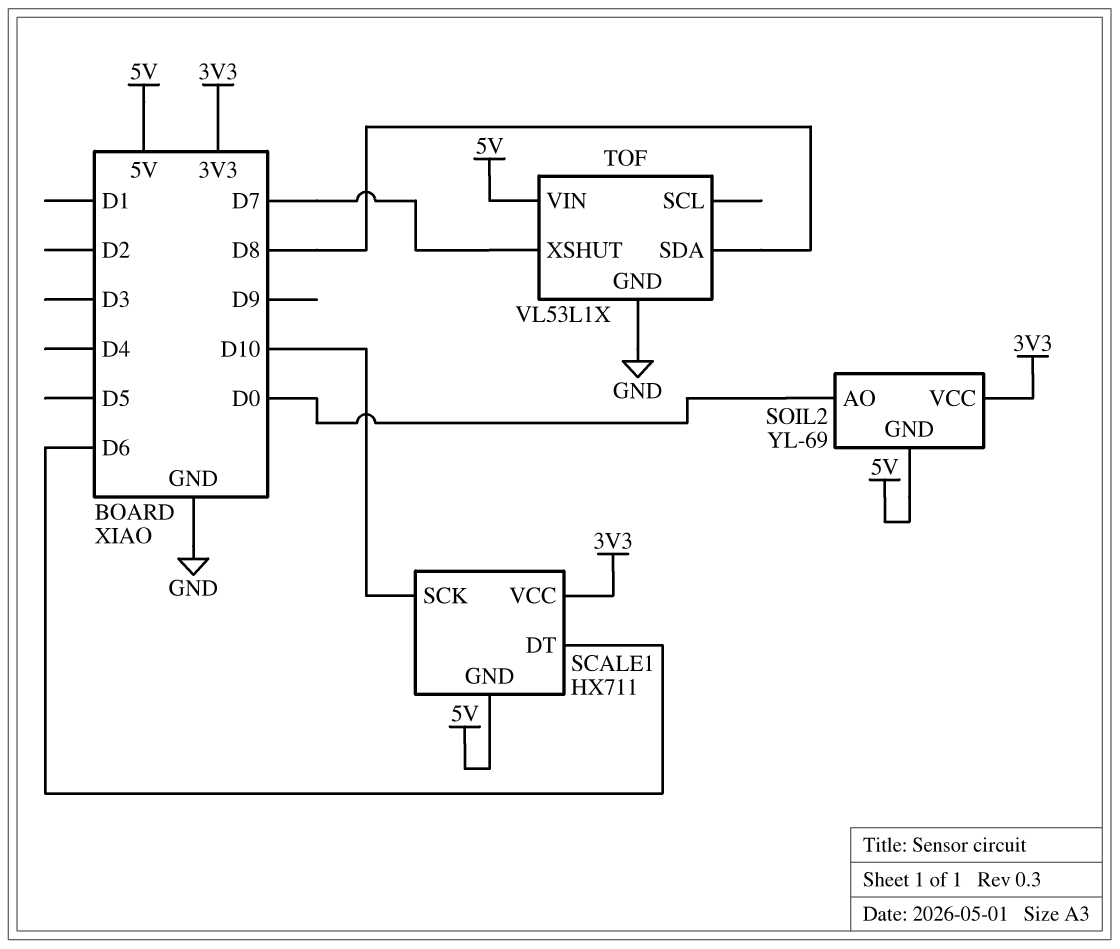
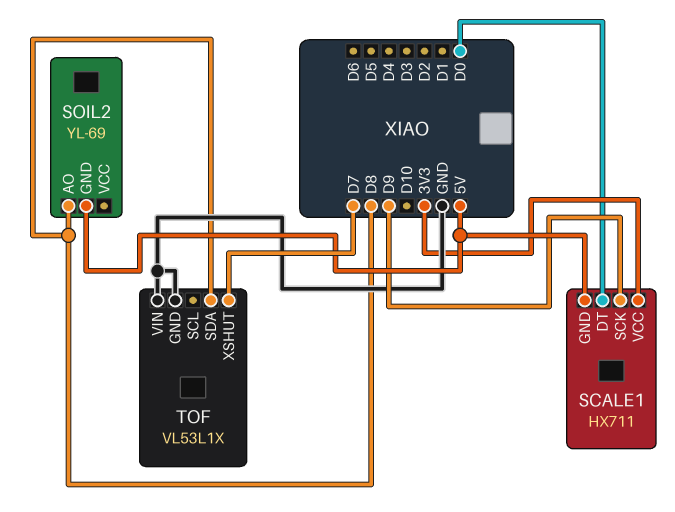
SCALE1 pin DT: D6 -> D0
SCALE1 pin SCK: D10 -> D9
SOIL2 pin AO: D0 -> D8
SOIL2 pin VCC: 3V3 -> none
TOF pin VIN: 5V -> GND

